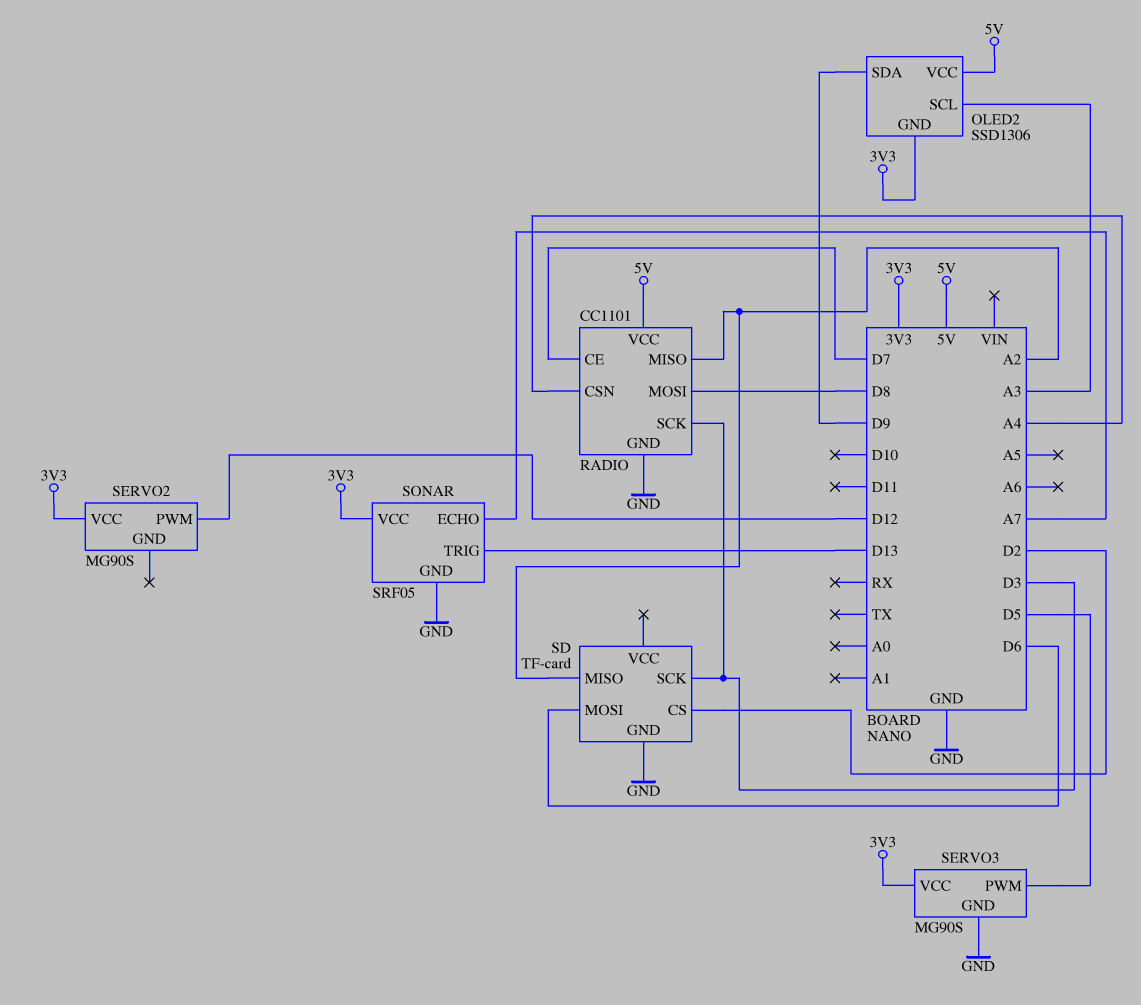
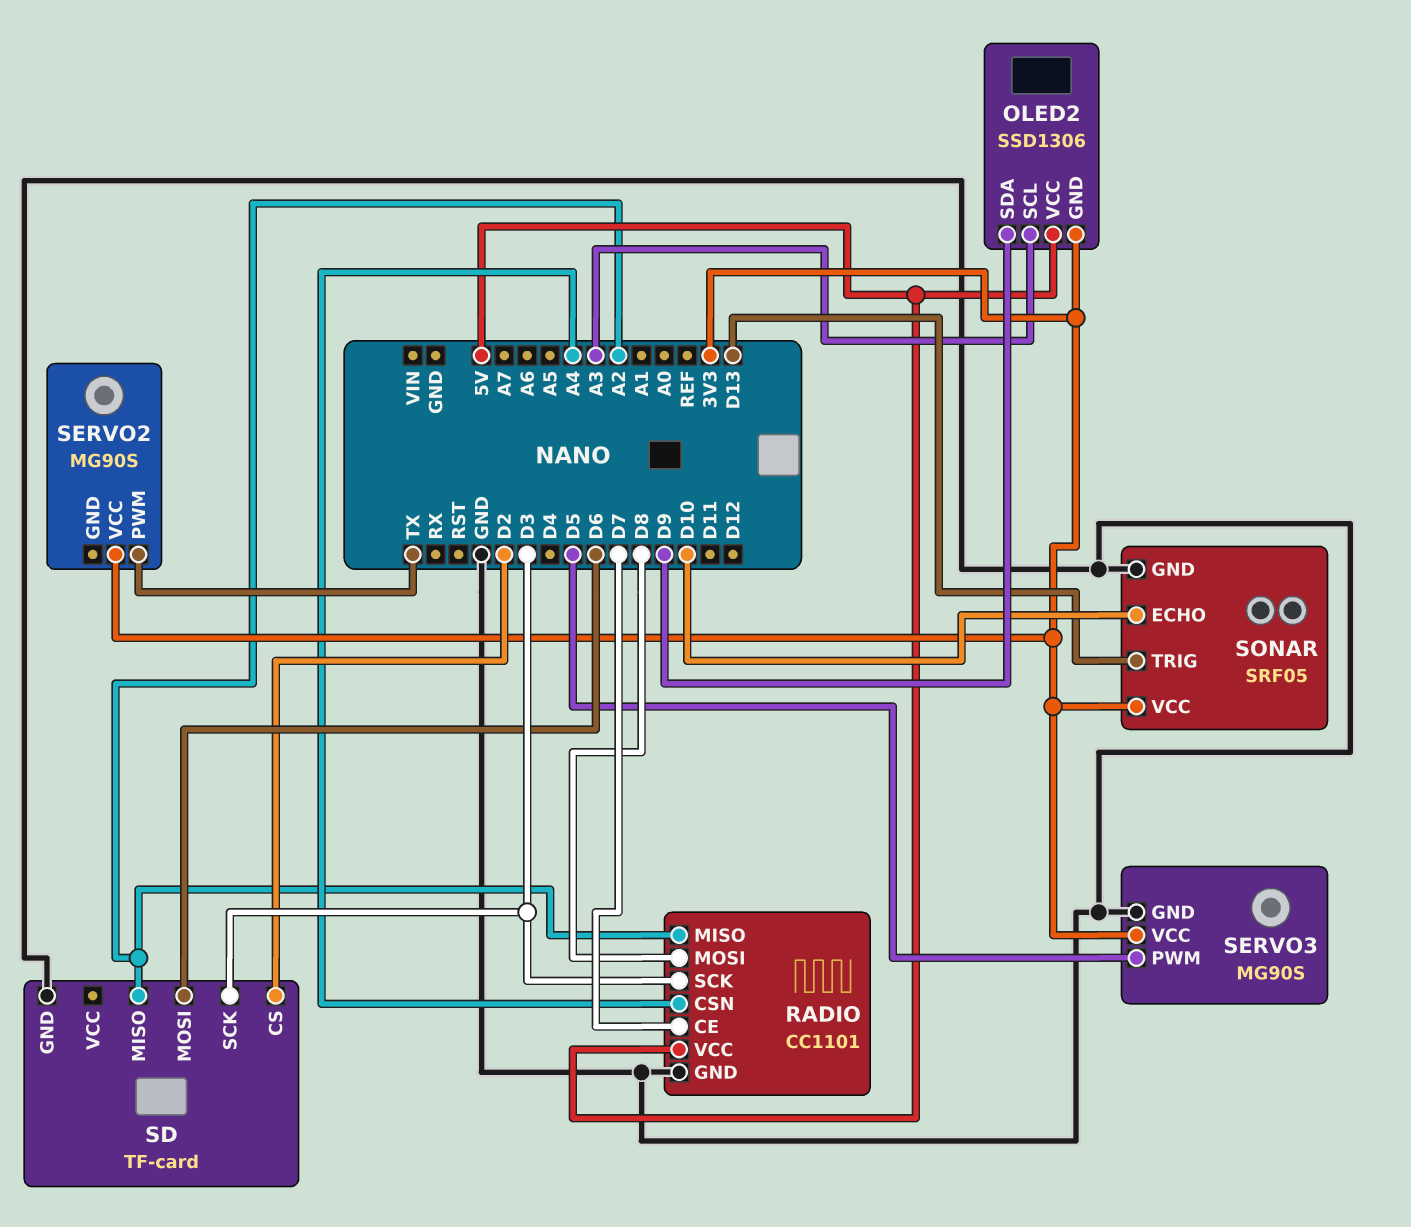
SERVO2 pin PWM: D12 -> TX
SONAR pin ECHO: A7 -> D10

